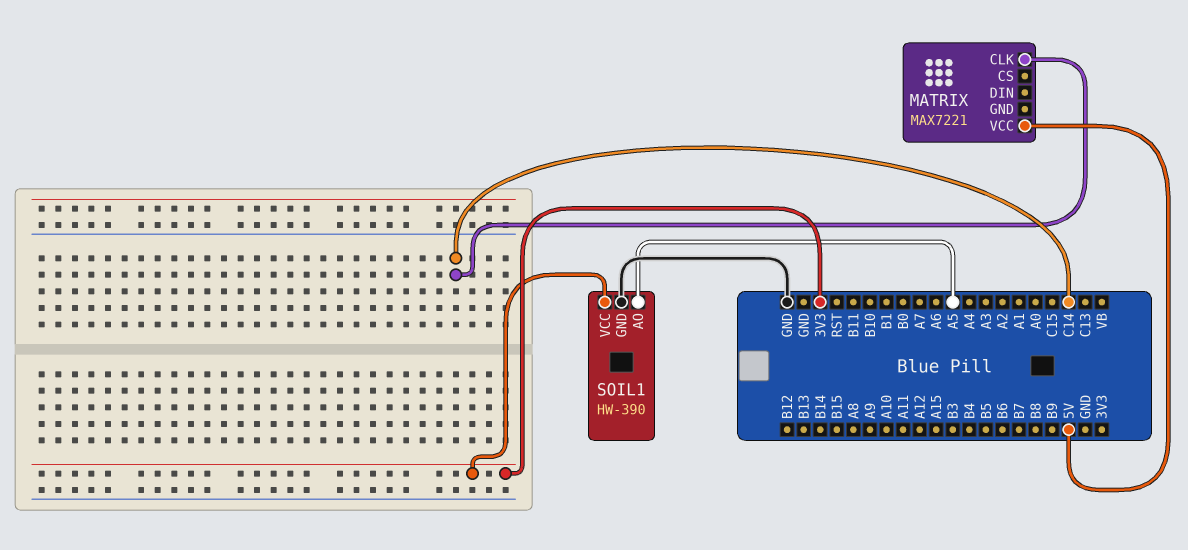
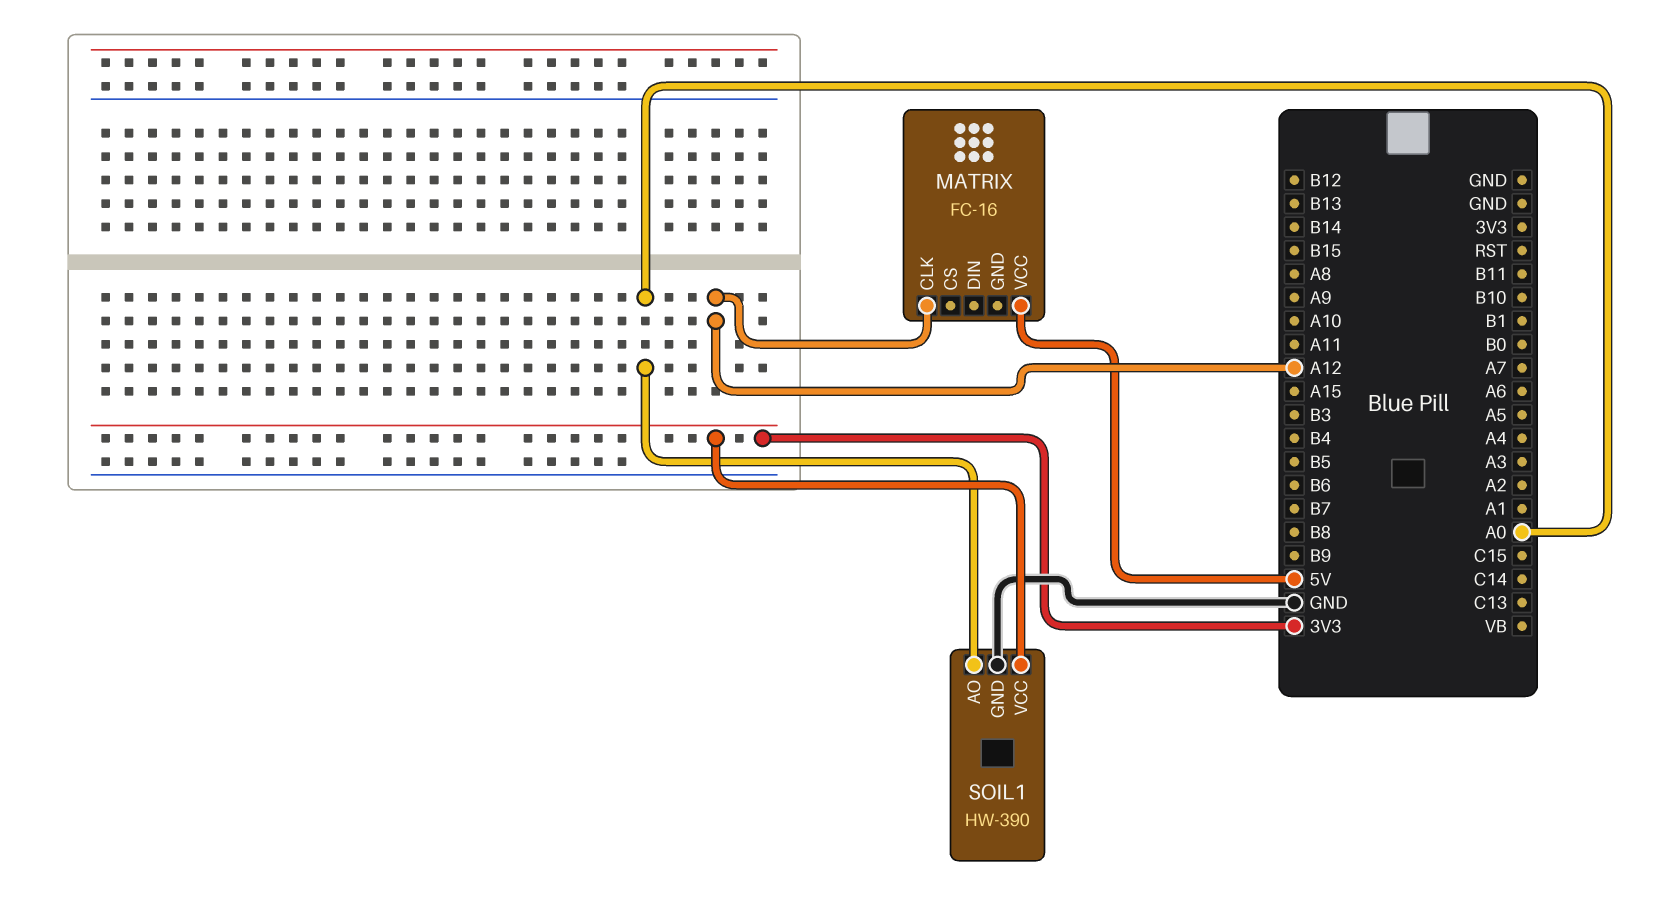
MATRIX: MAX7221 -> FC-16
MATRIX pin CLK: C14 -> A12
SOIL1 pin AO: A5 -> A0

